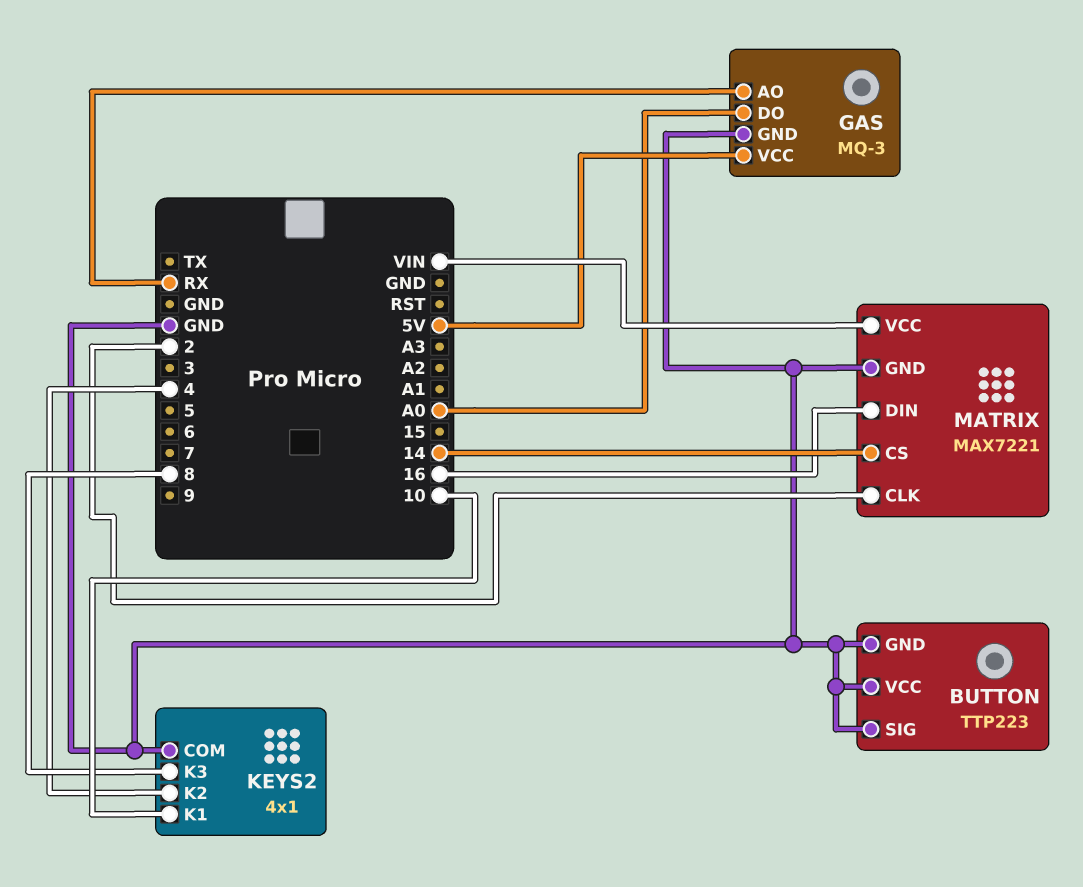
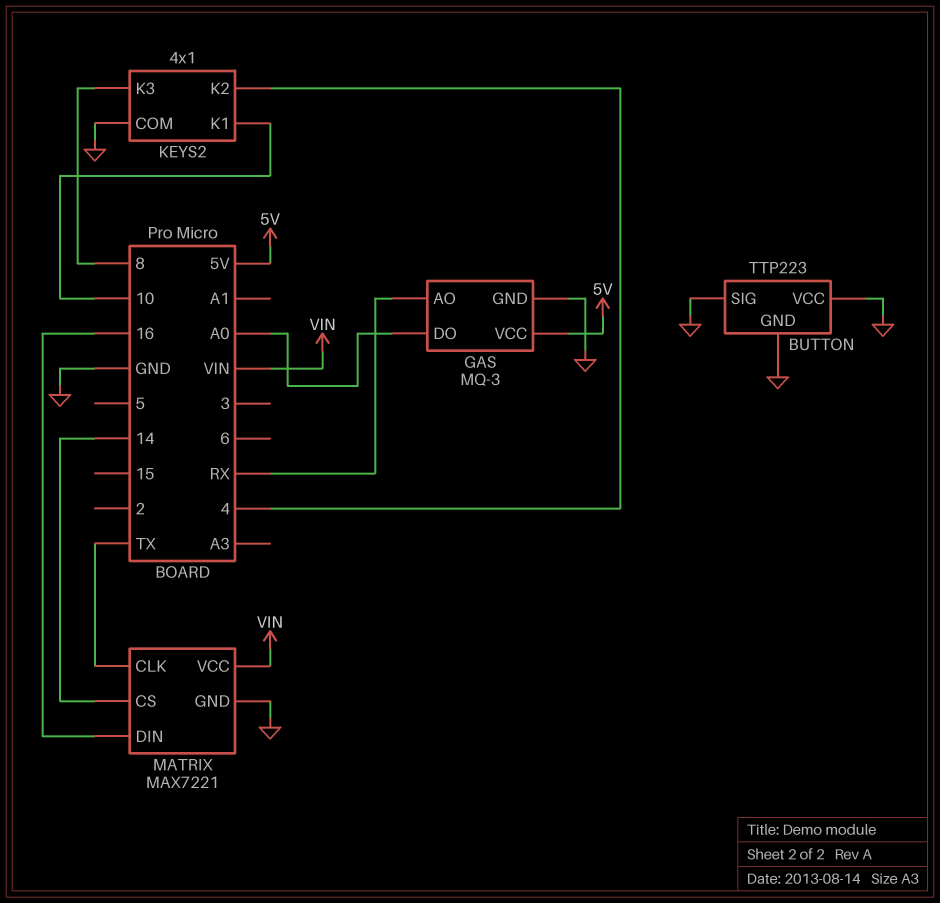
MATRIX pin CLK: 2 -> TX

